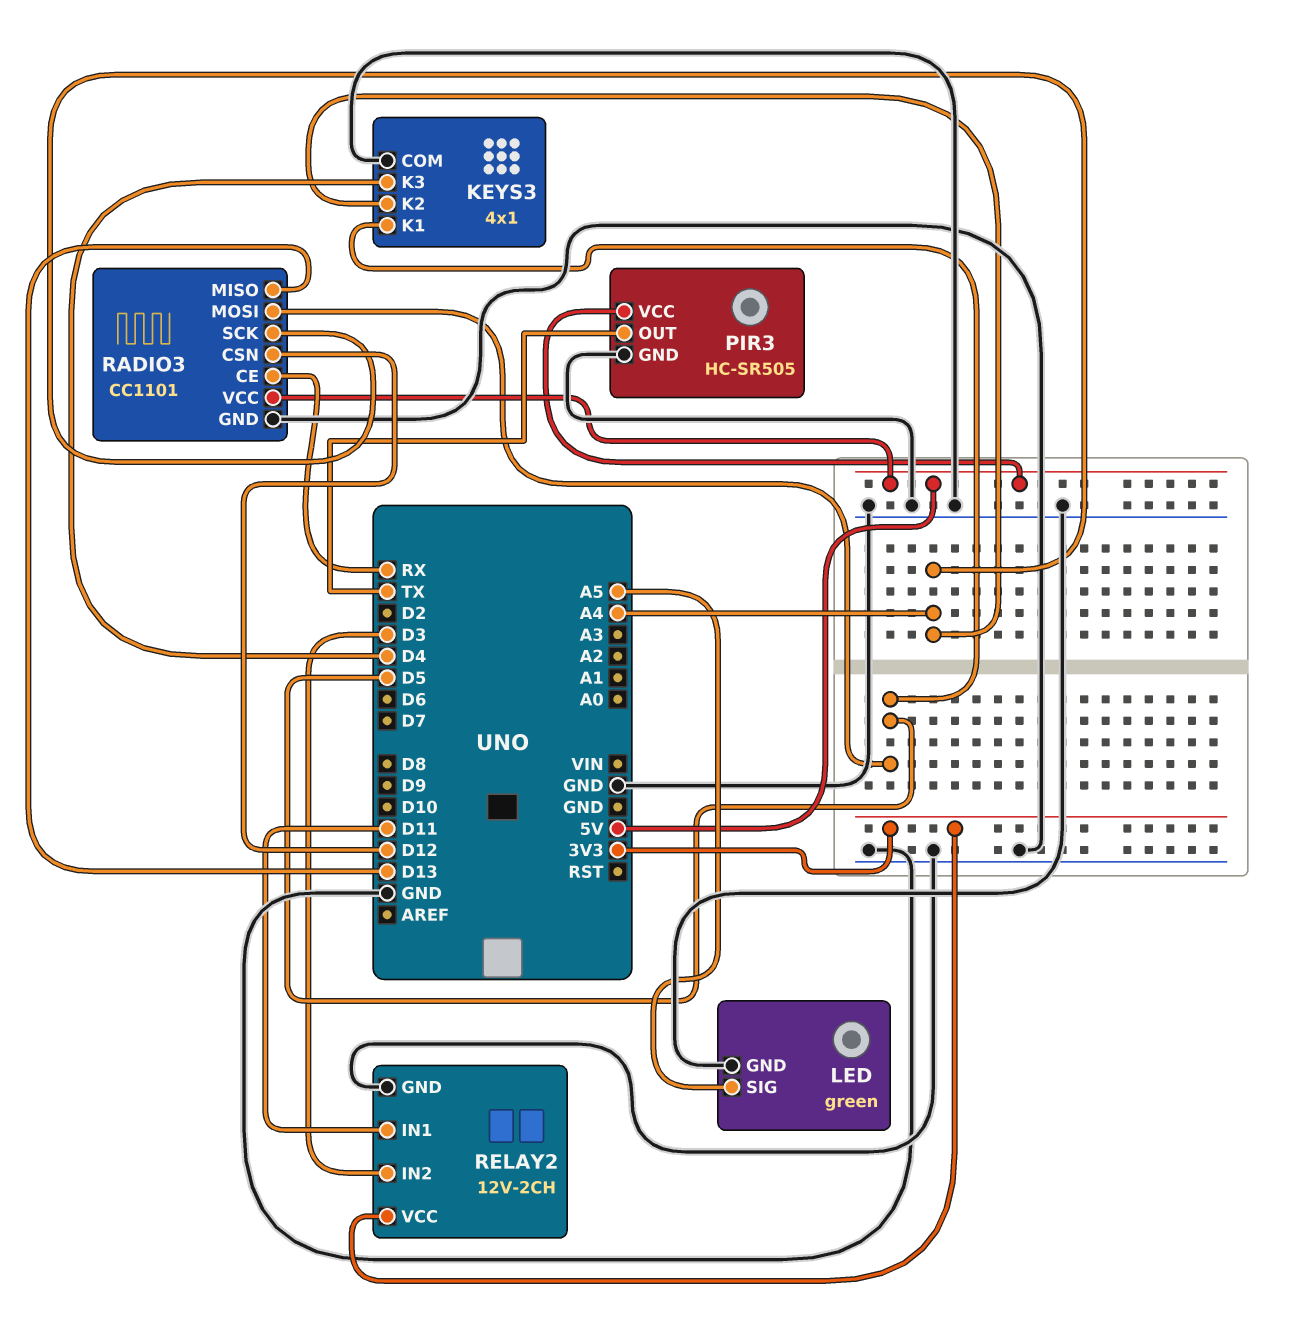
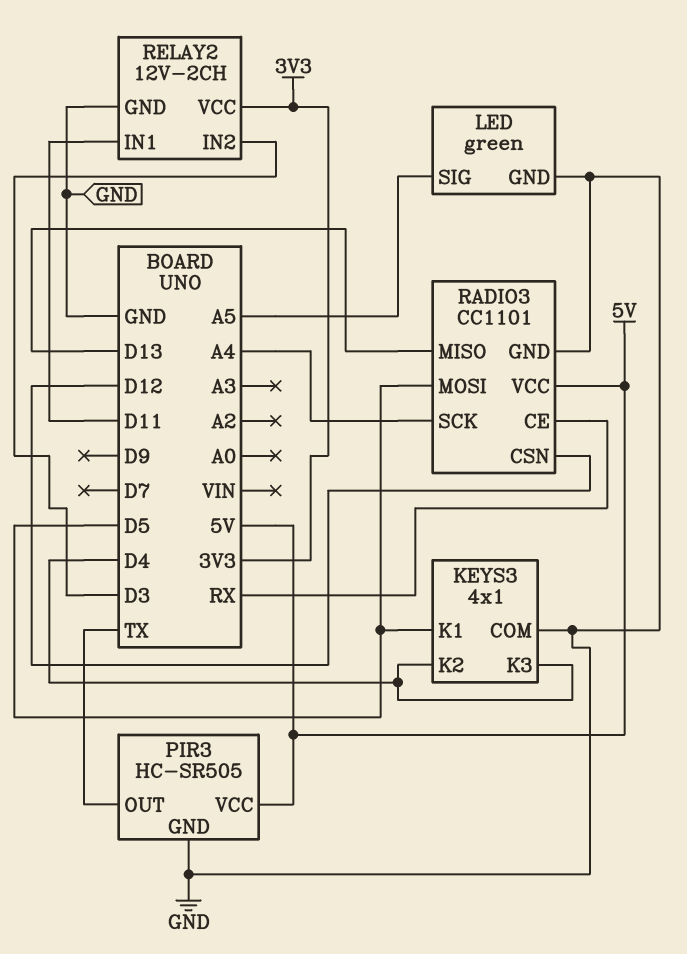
KEYS3 pin K2: A4 -> D4

